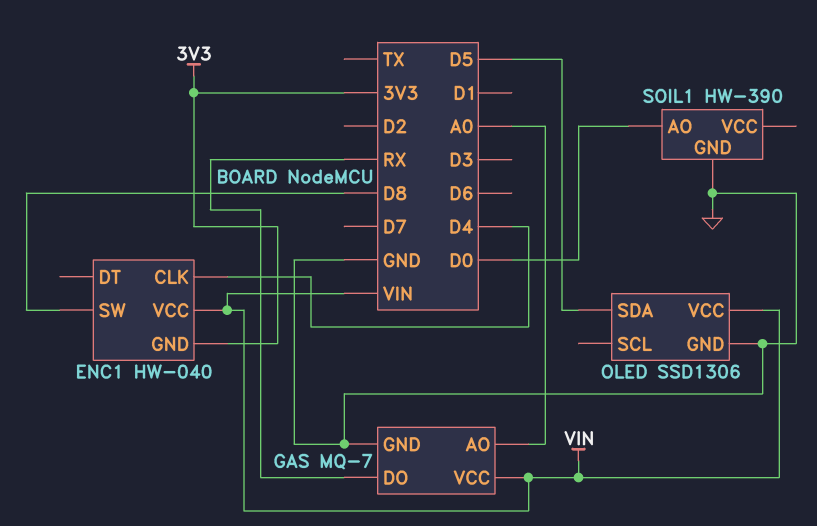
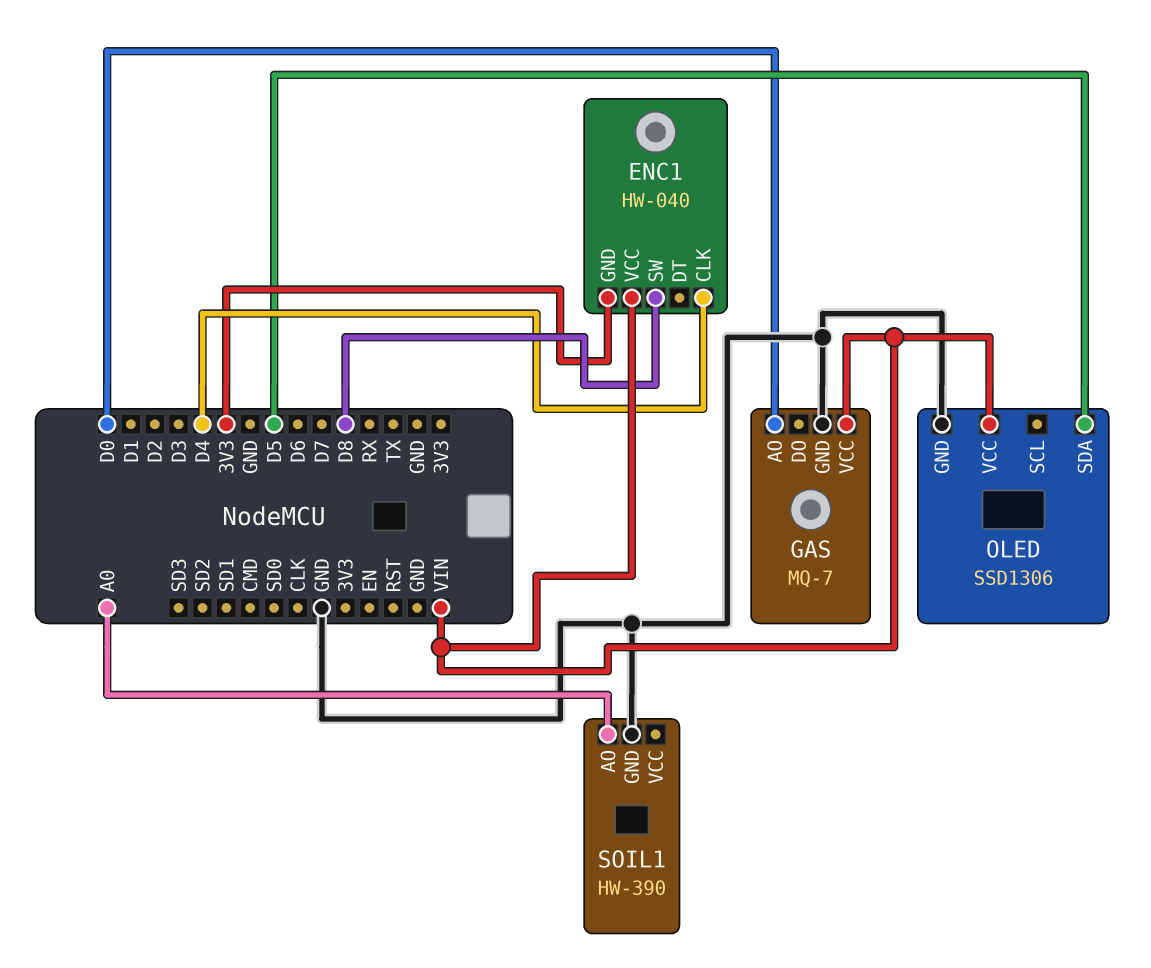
GAS pin AO: A0 -> D0
GAS pin DO: RX -> none
SOIL1 pin AO: D0 -> A0

